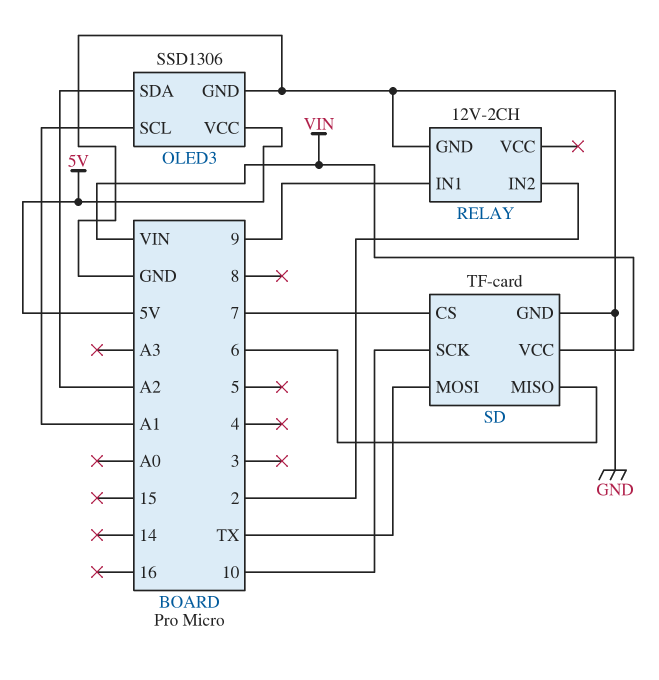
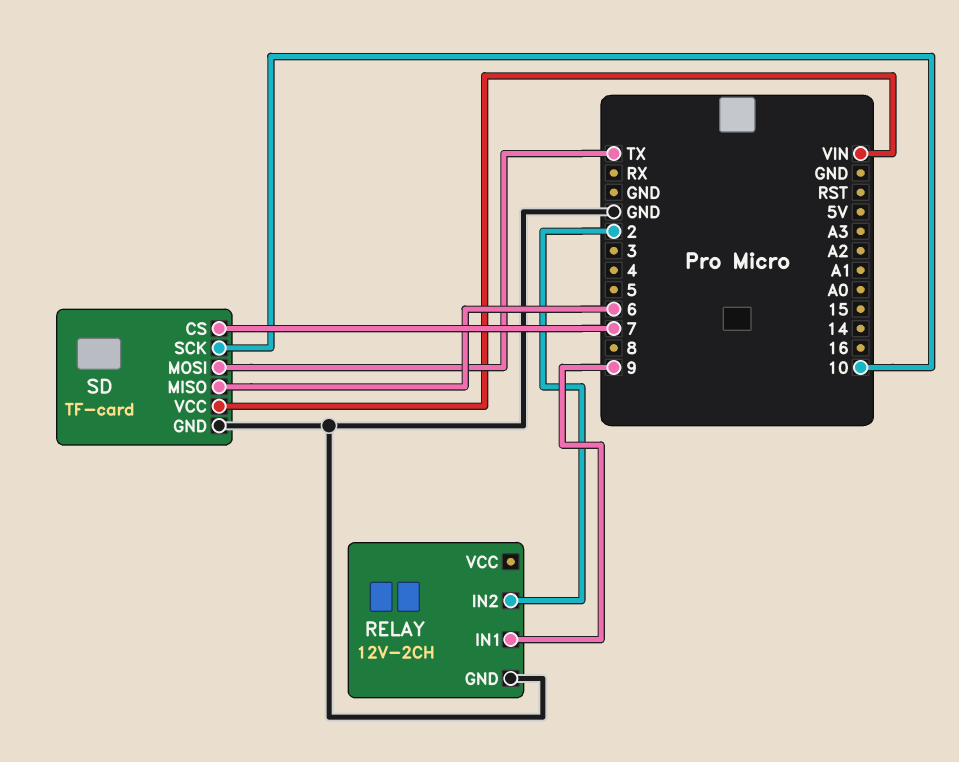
OLED3: SSD1306 -> none
OLED3 pin GND: GND -> none
OLED3 pin SCL: A1 -> none
OLED3 pin SDA: A2 -> none
OLED3 pin VCC: 5V -> none

